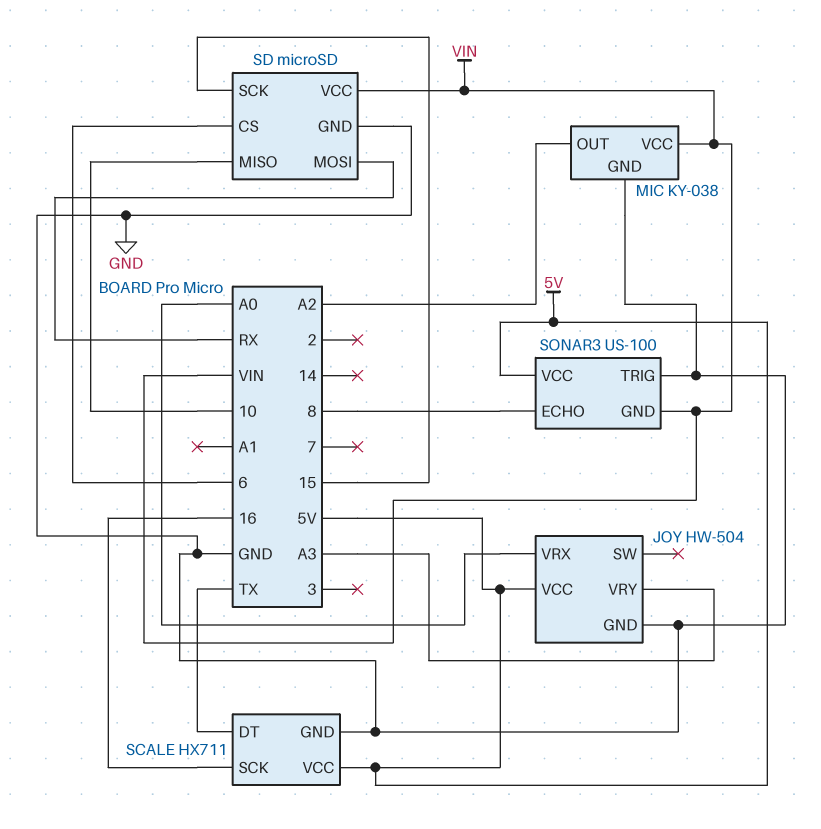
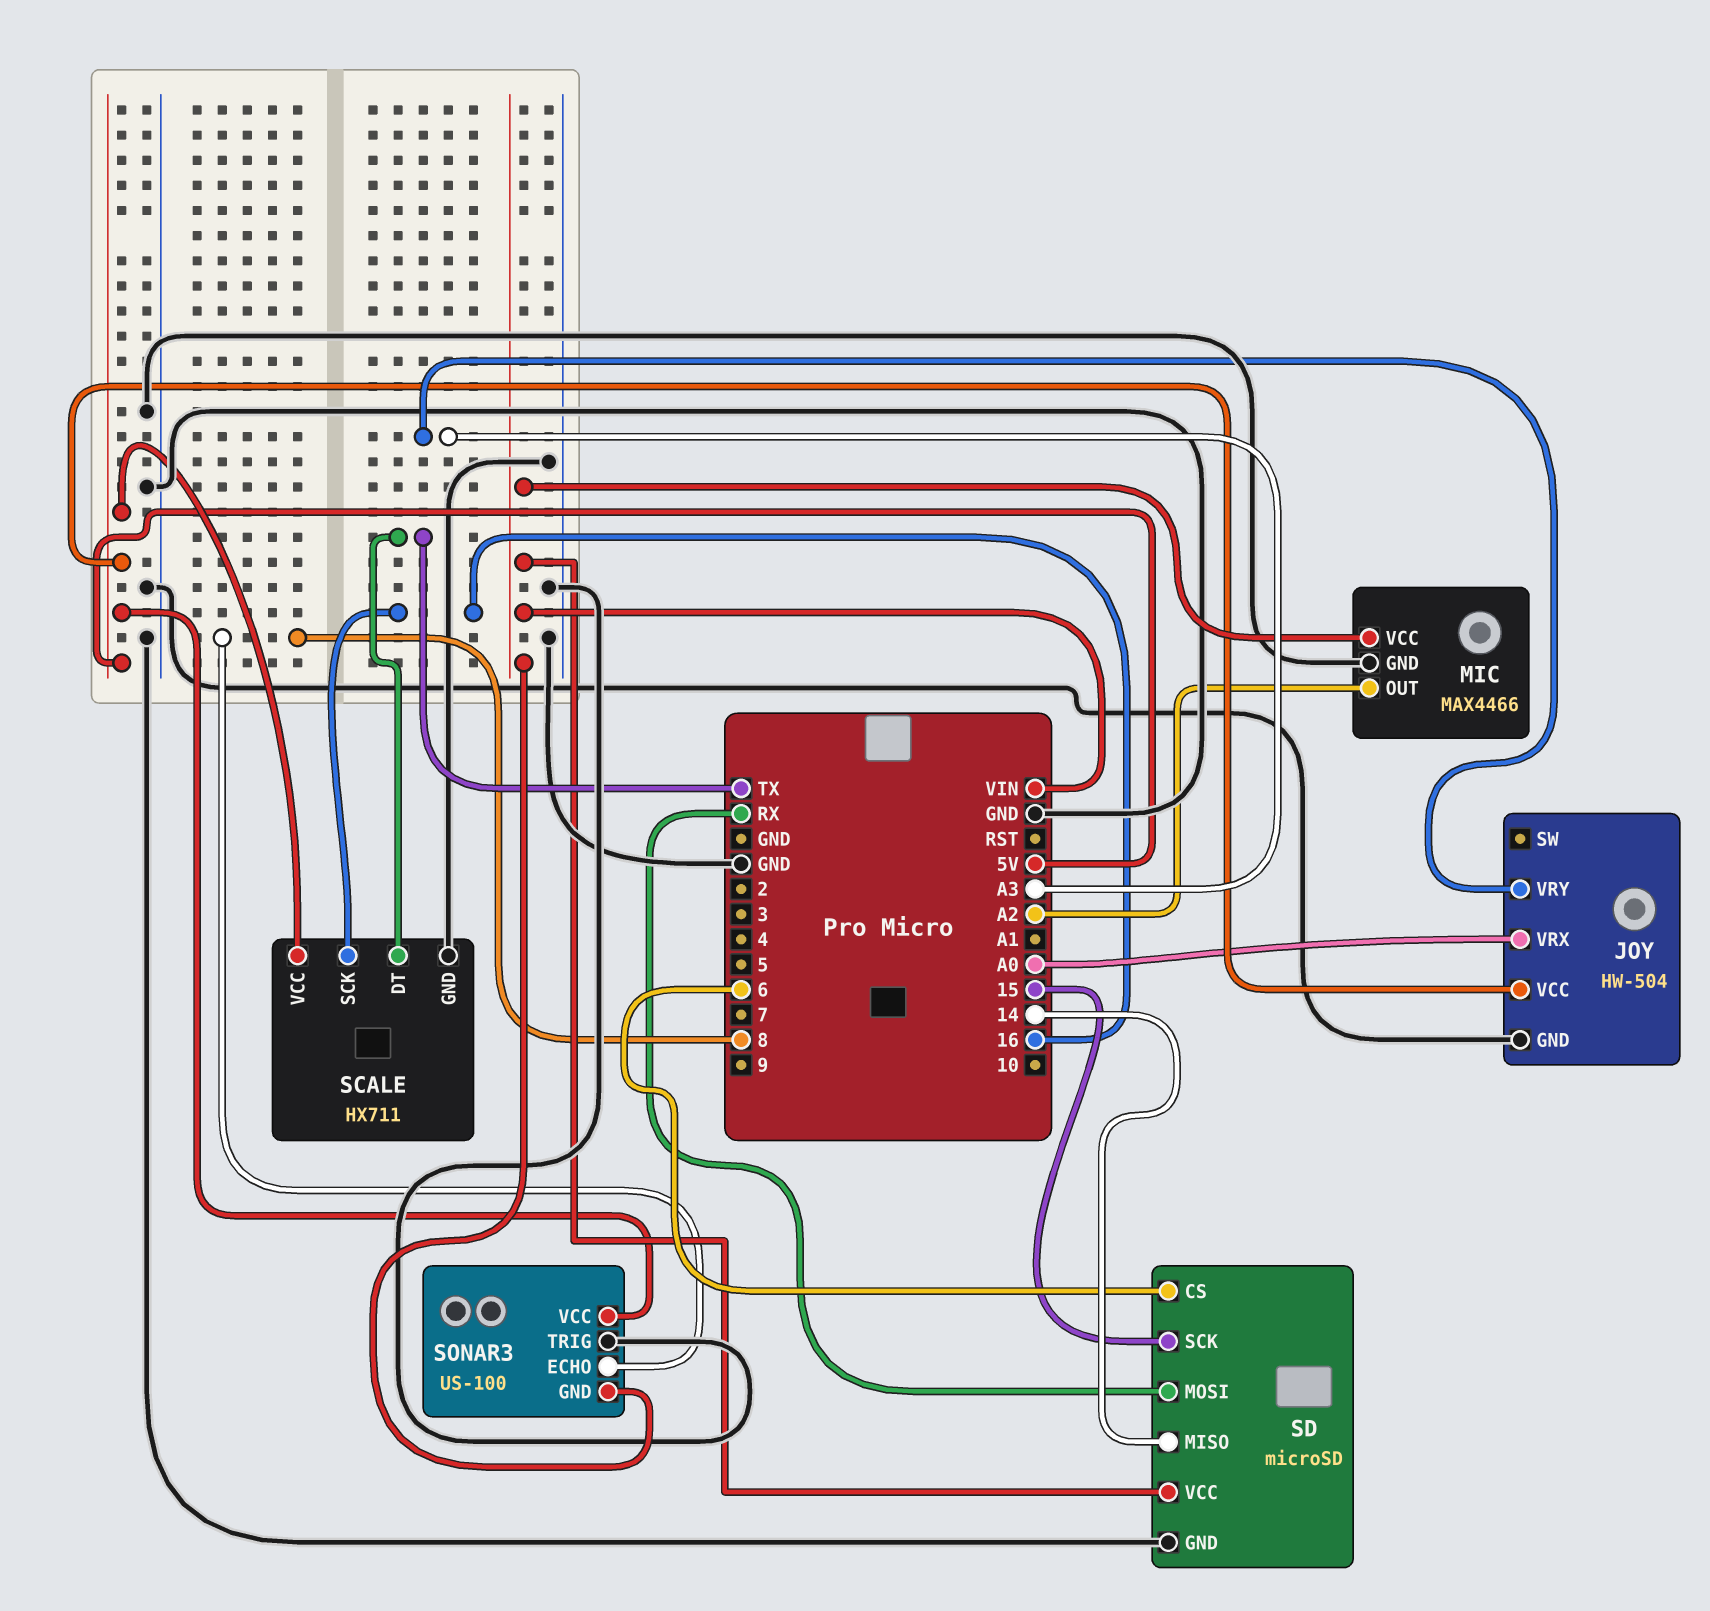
MIC: KY-038 -> MAX4466
SD pin MISO: 10 -> 14

